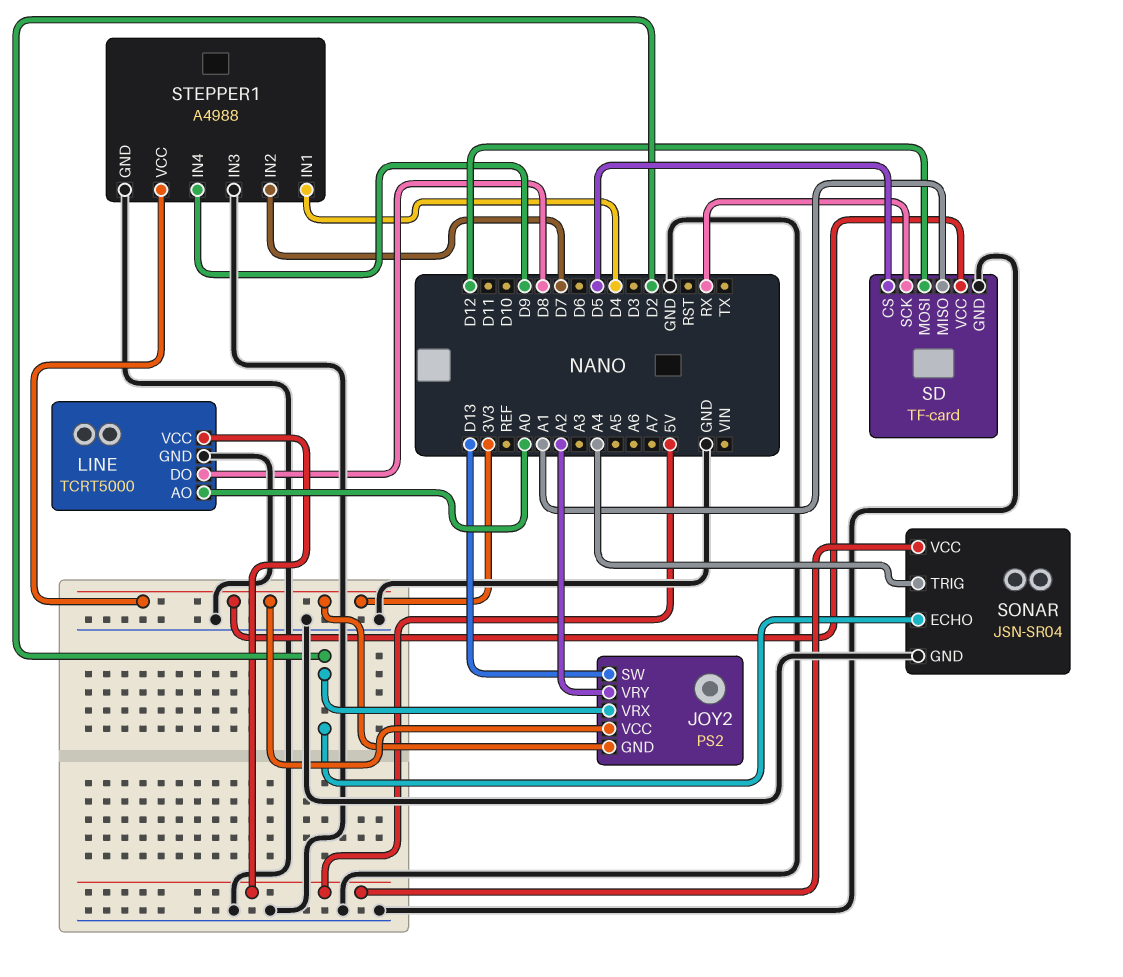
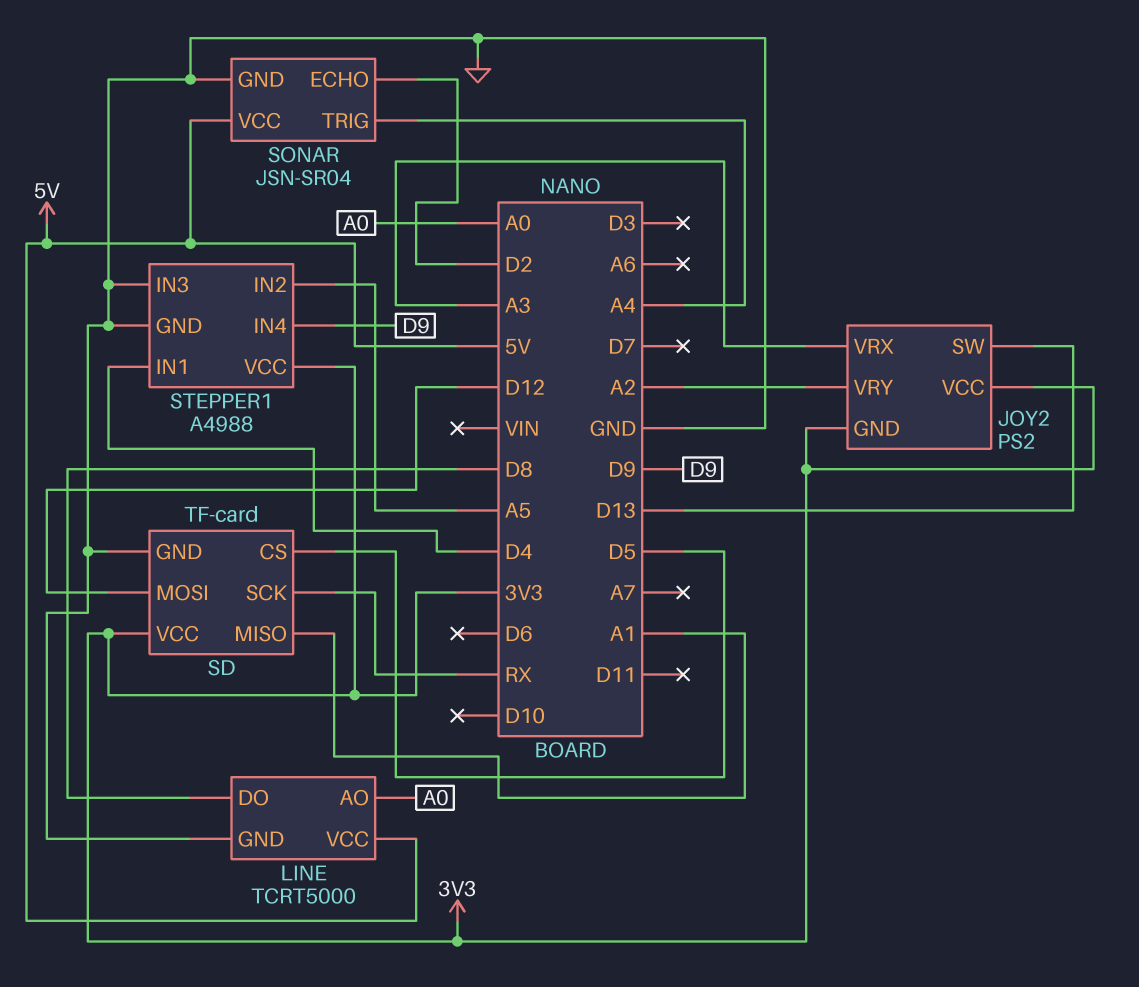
JOY2 pin VRX: D2 -> A3
STEPPER1 pin IN2: D7 -> A5

